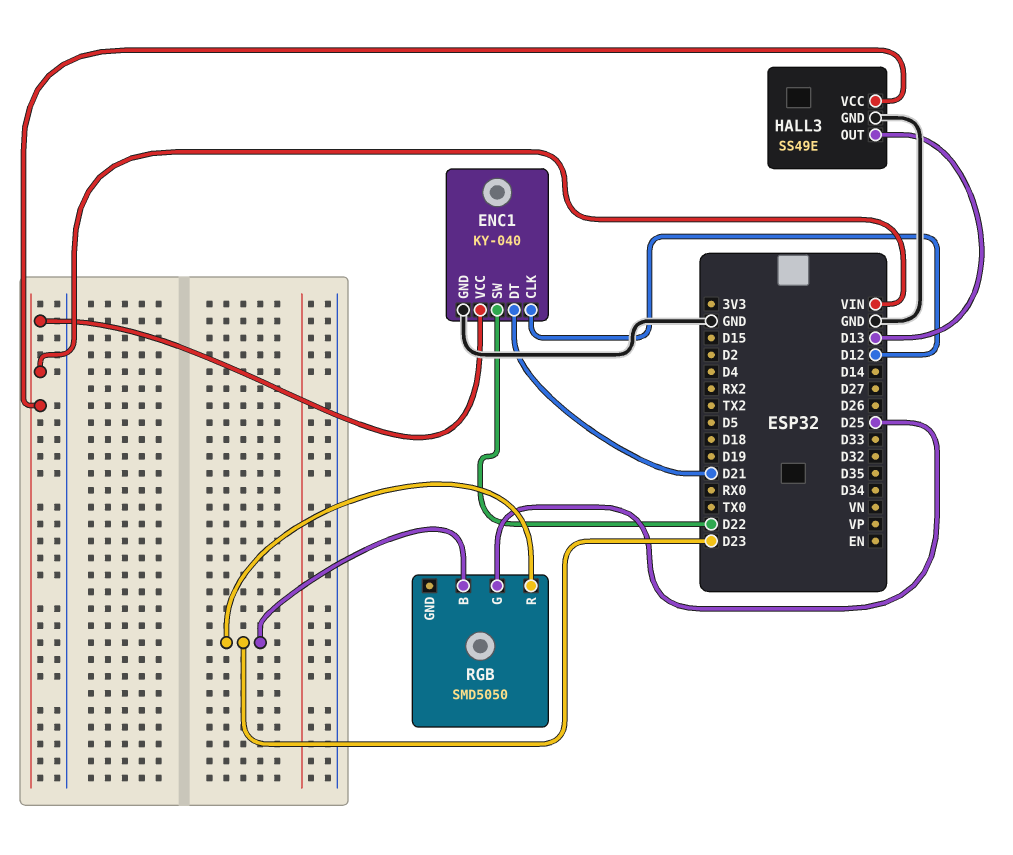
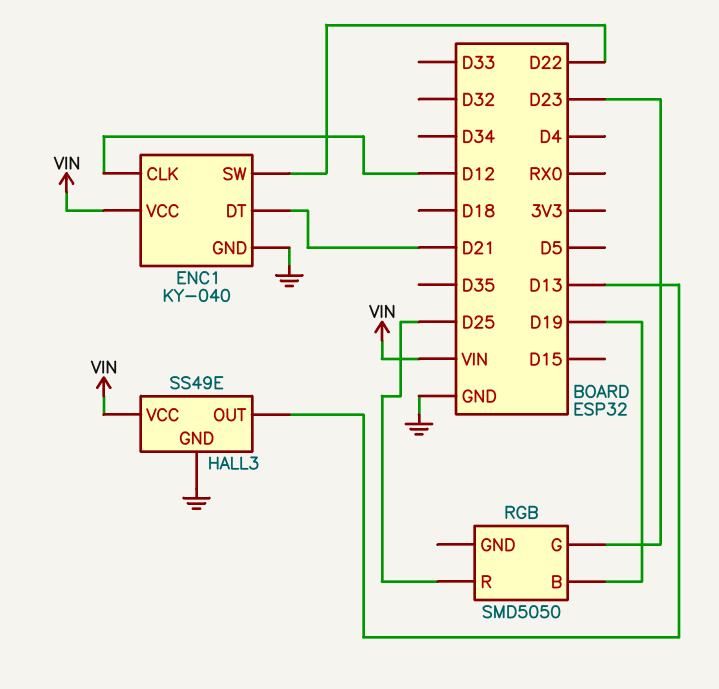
RGB pin B: D23 -> D19
RGB pin G: D25 -> D23
RGB pin R: D23 -> D25

